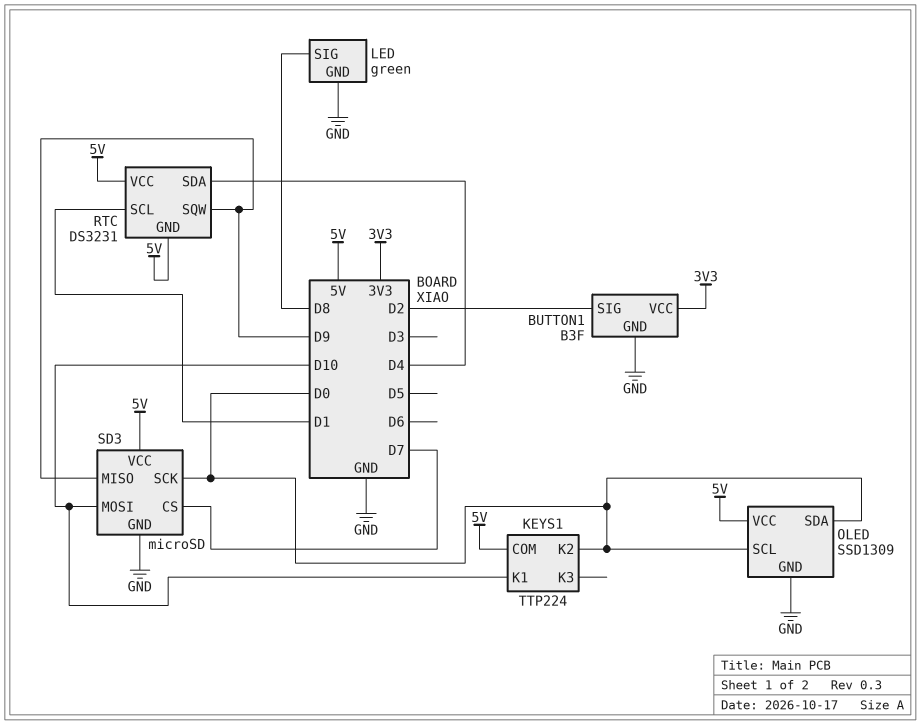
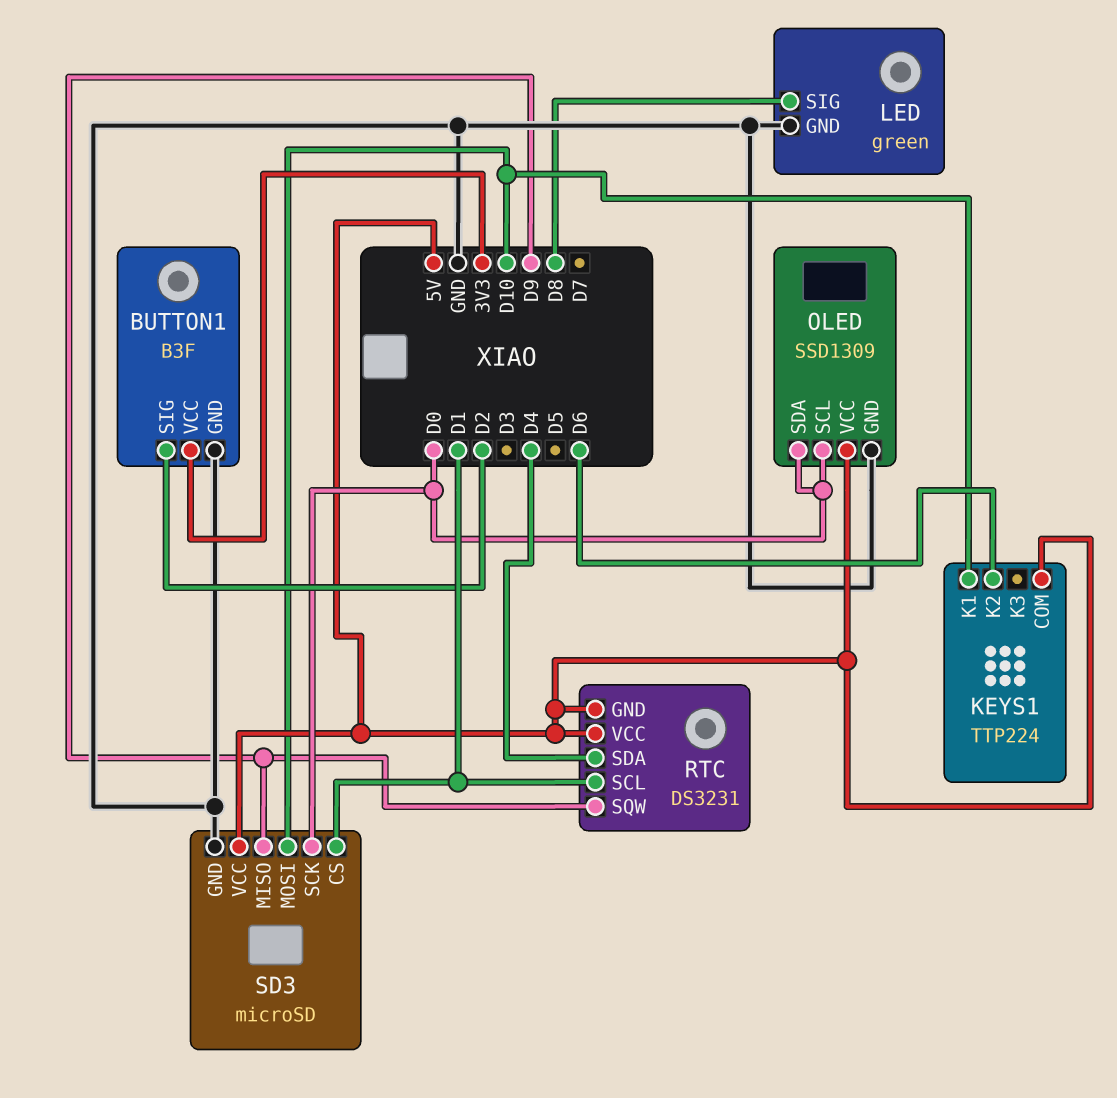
KEYS1 pin K2: D0 -> D6
SD3 pin CS: D7 -> D1

